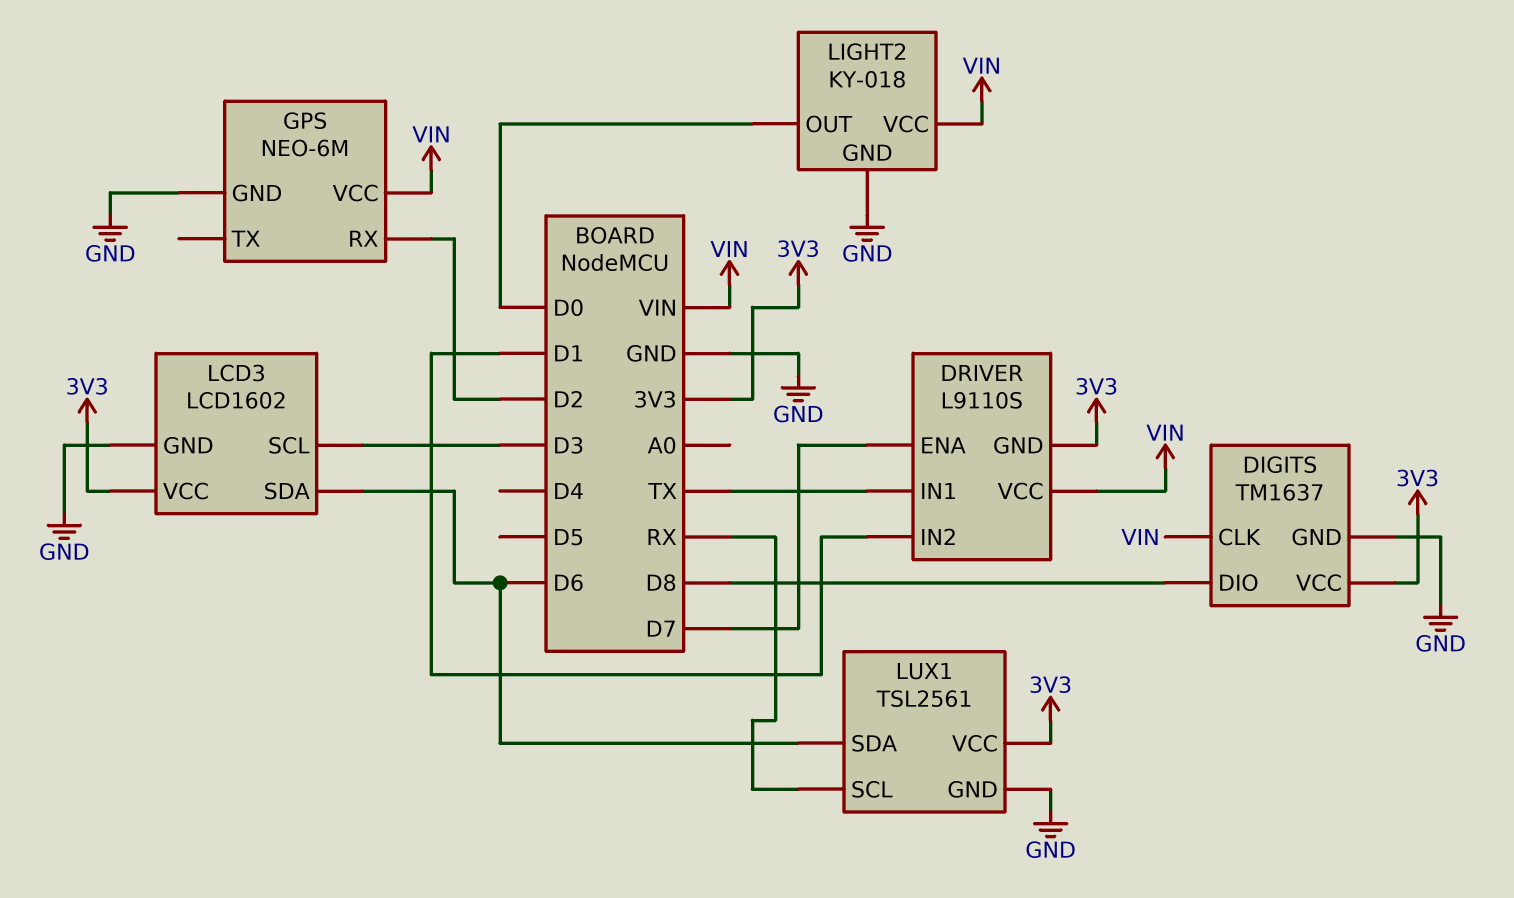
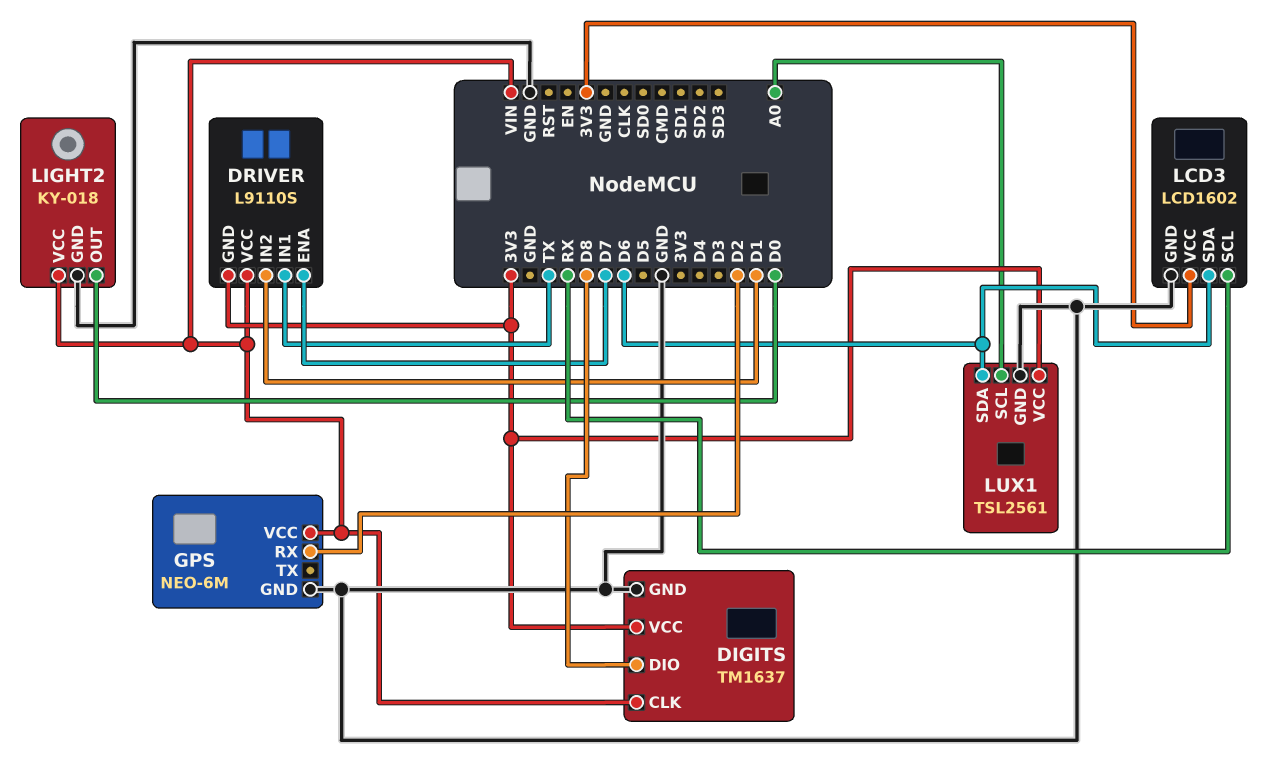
LCD3 pin SCL: D3 -> RX
LUX1 pin SCL: RX -> A0

